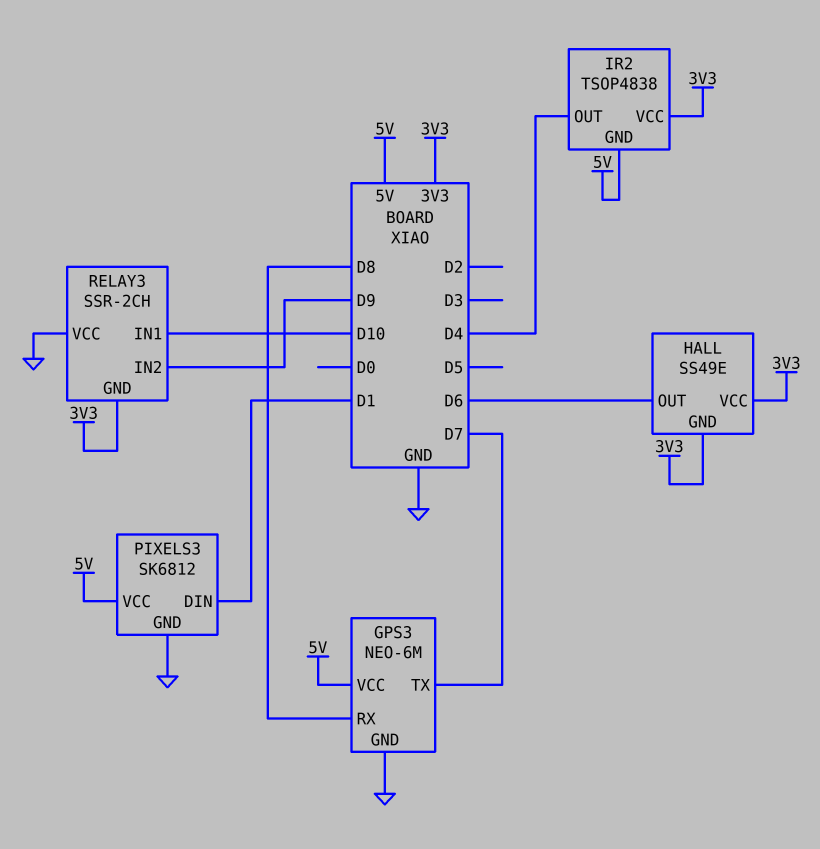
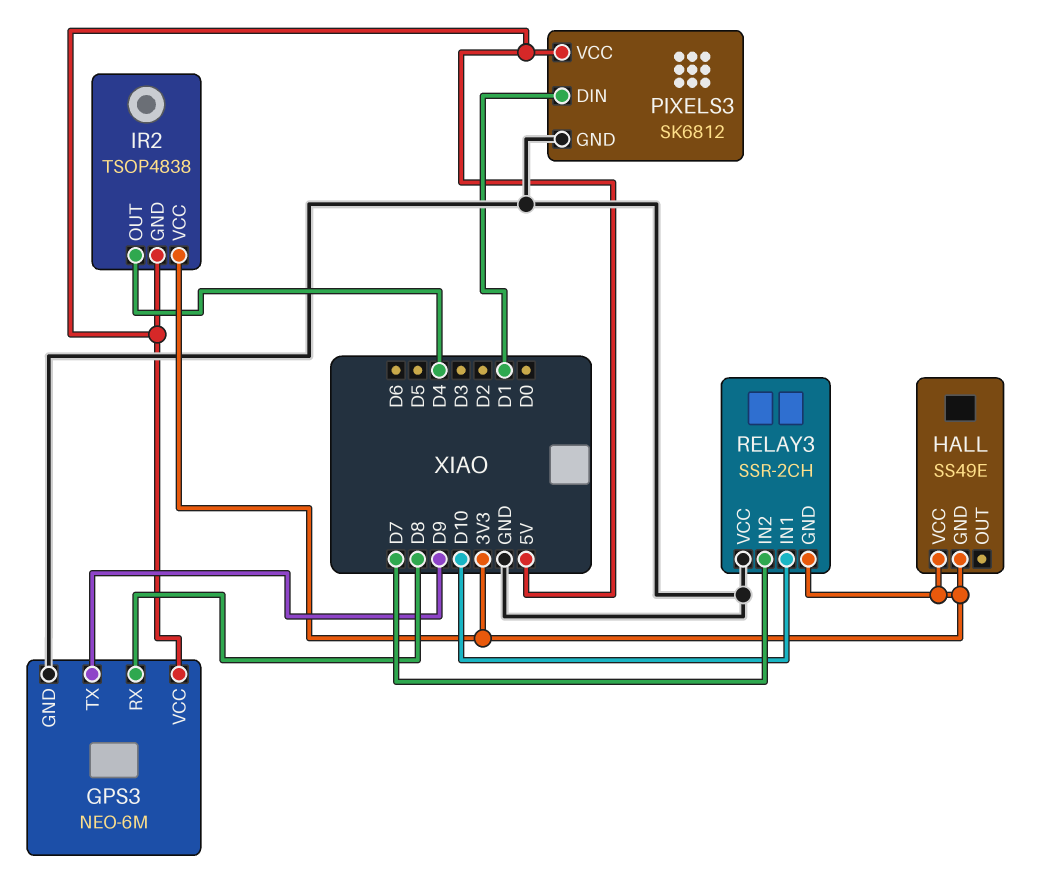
GPS3 pin TX: D7 -> D9
HALL pin OUT: D6 -> none
RELAY3 pin IN2: D9 -> D7

